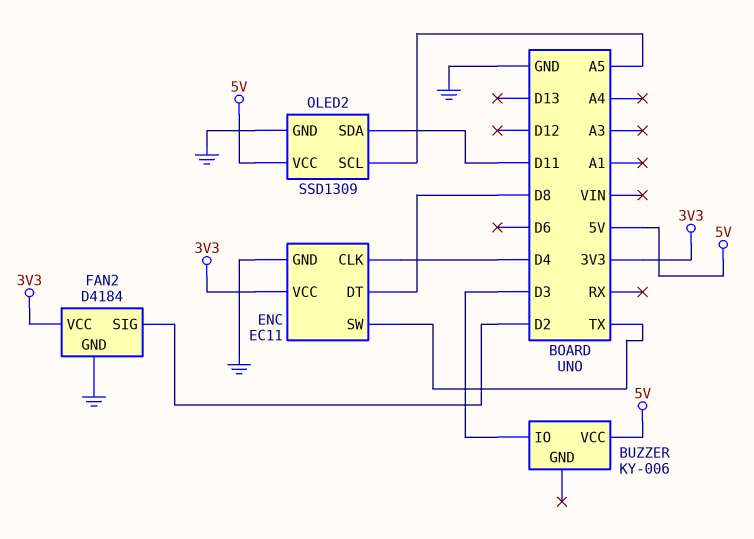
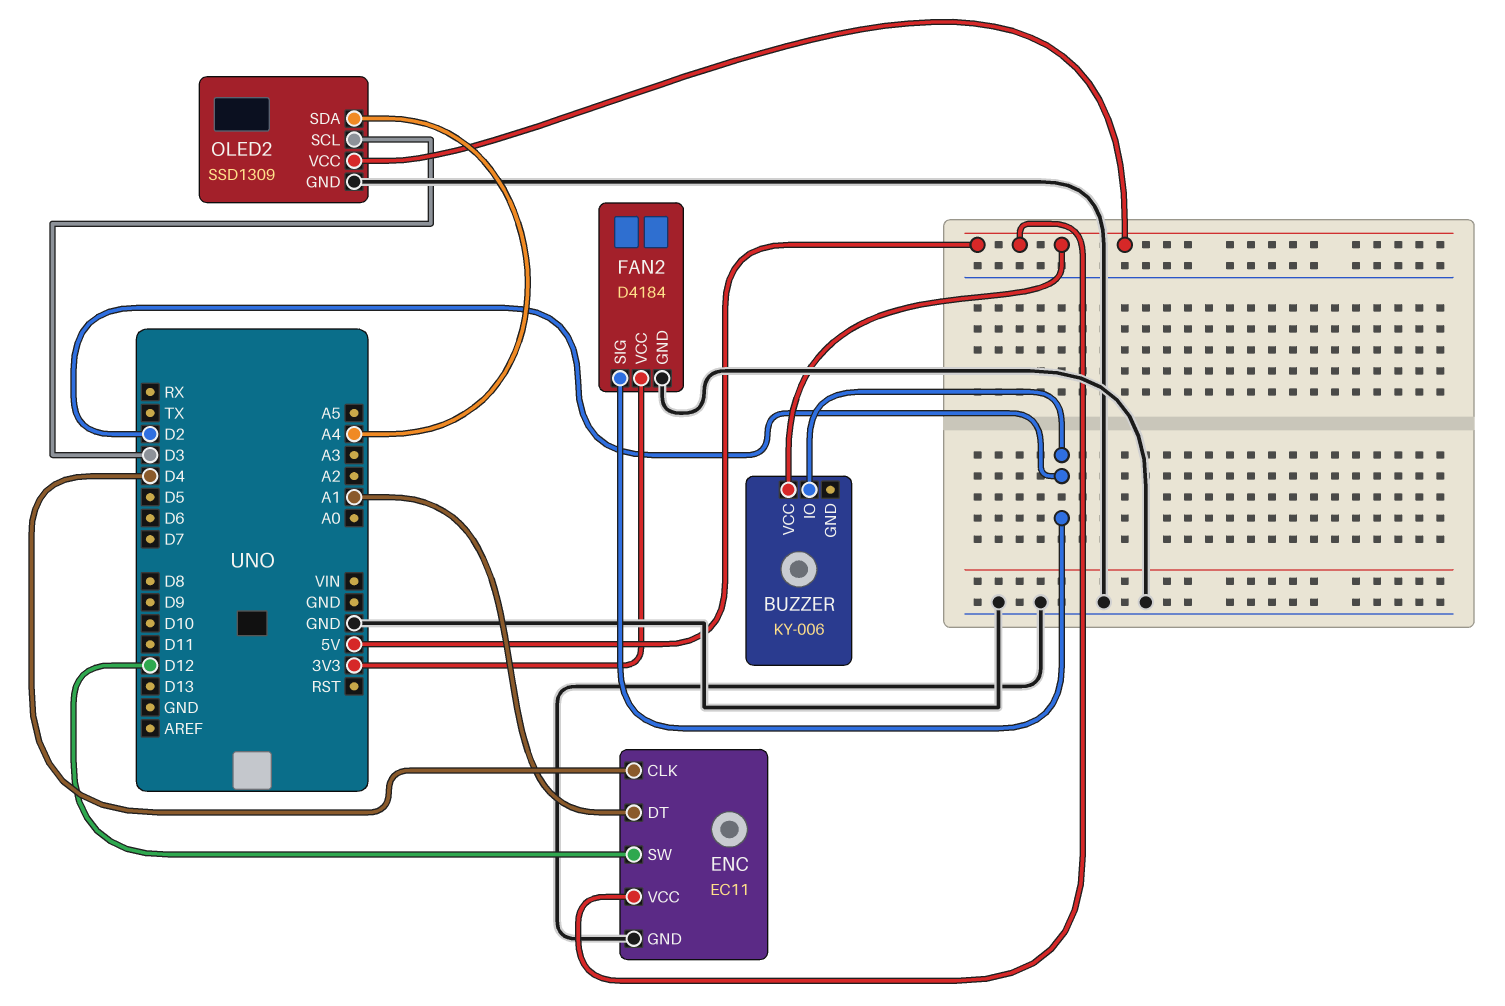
BUZZER pin IO: D3 -> D2
ENC pin DT: D8 -> A1
ENC pin SW: TX -> D12
ENC pin VCC: 3V3 -> 5V
OLED2 pin SCL: A5 -> D3
OLED2 pin SDA: D11 -> A4

